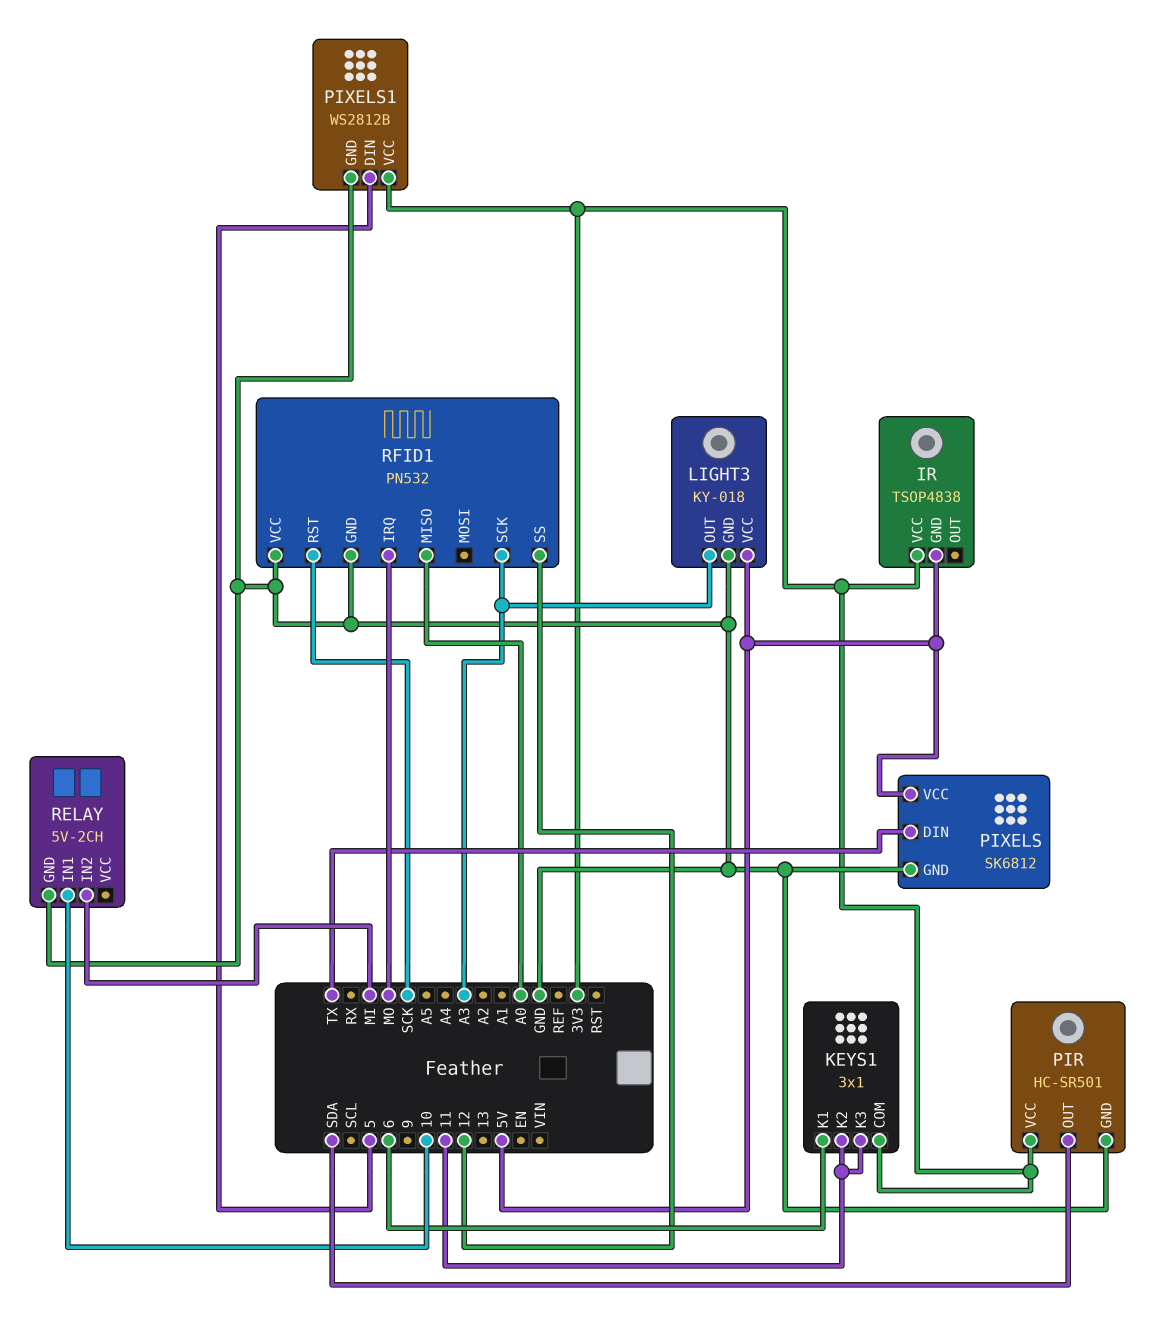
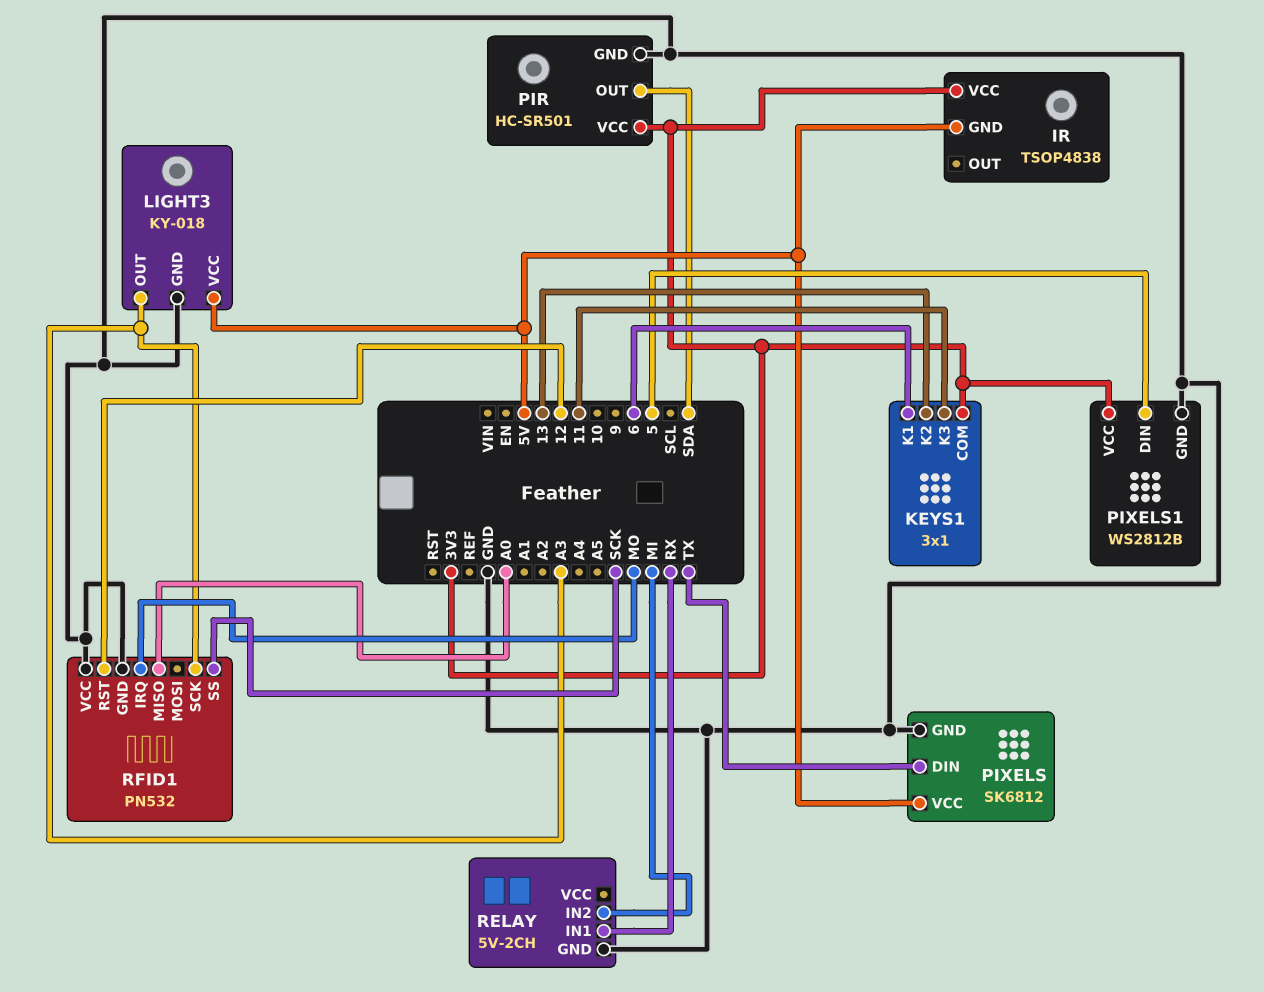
KEYS1 pin K2: 11 -> 13
RELAY pin IN1: 10 -> RX
RFID1 pin RST: SCK -> 12
RFID1 pin SS: 12 -> SCK

